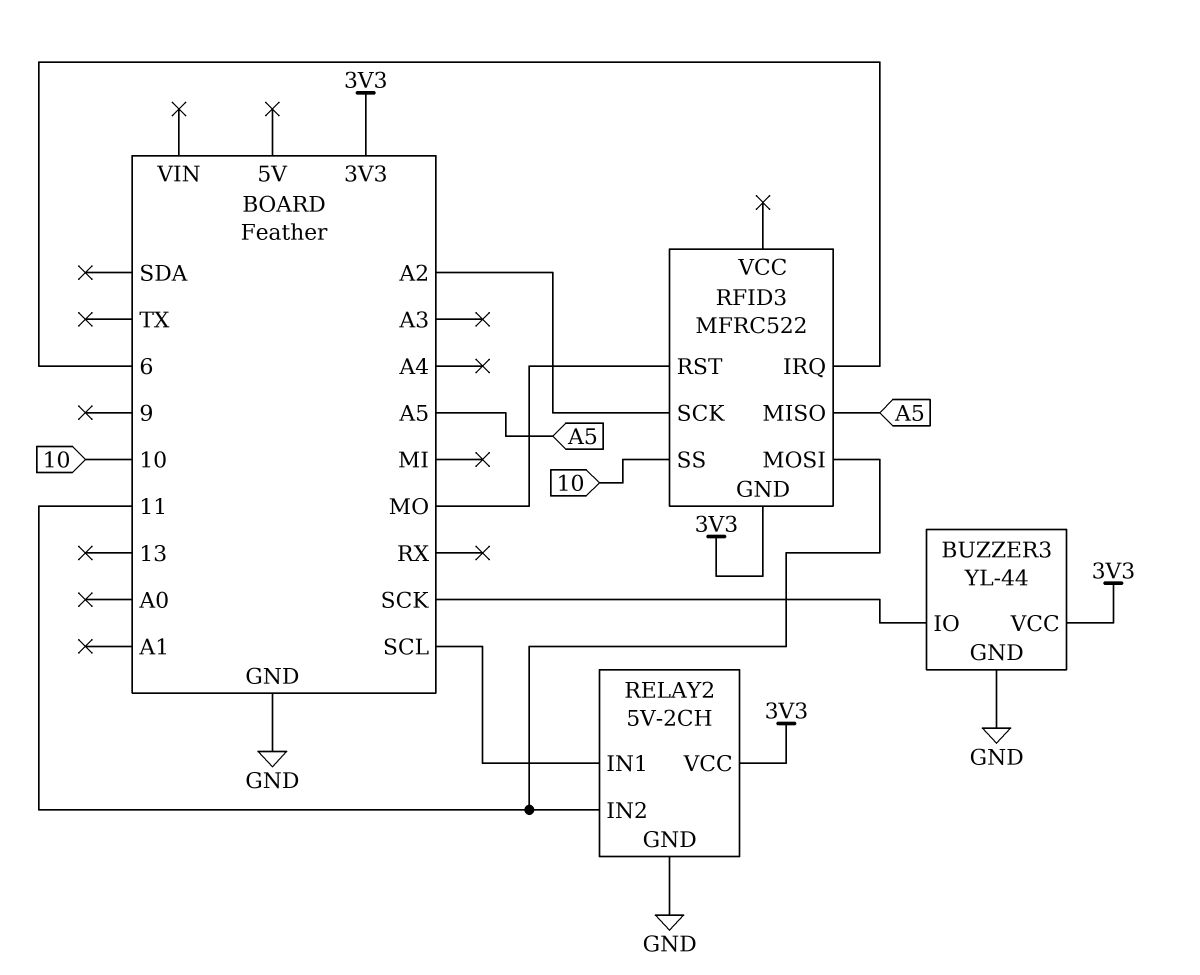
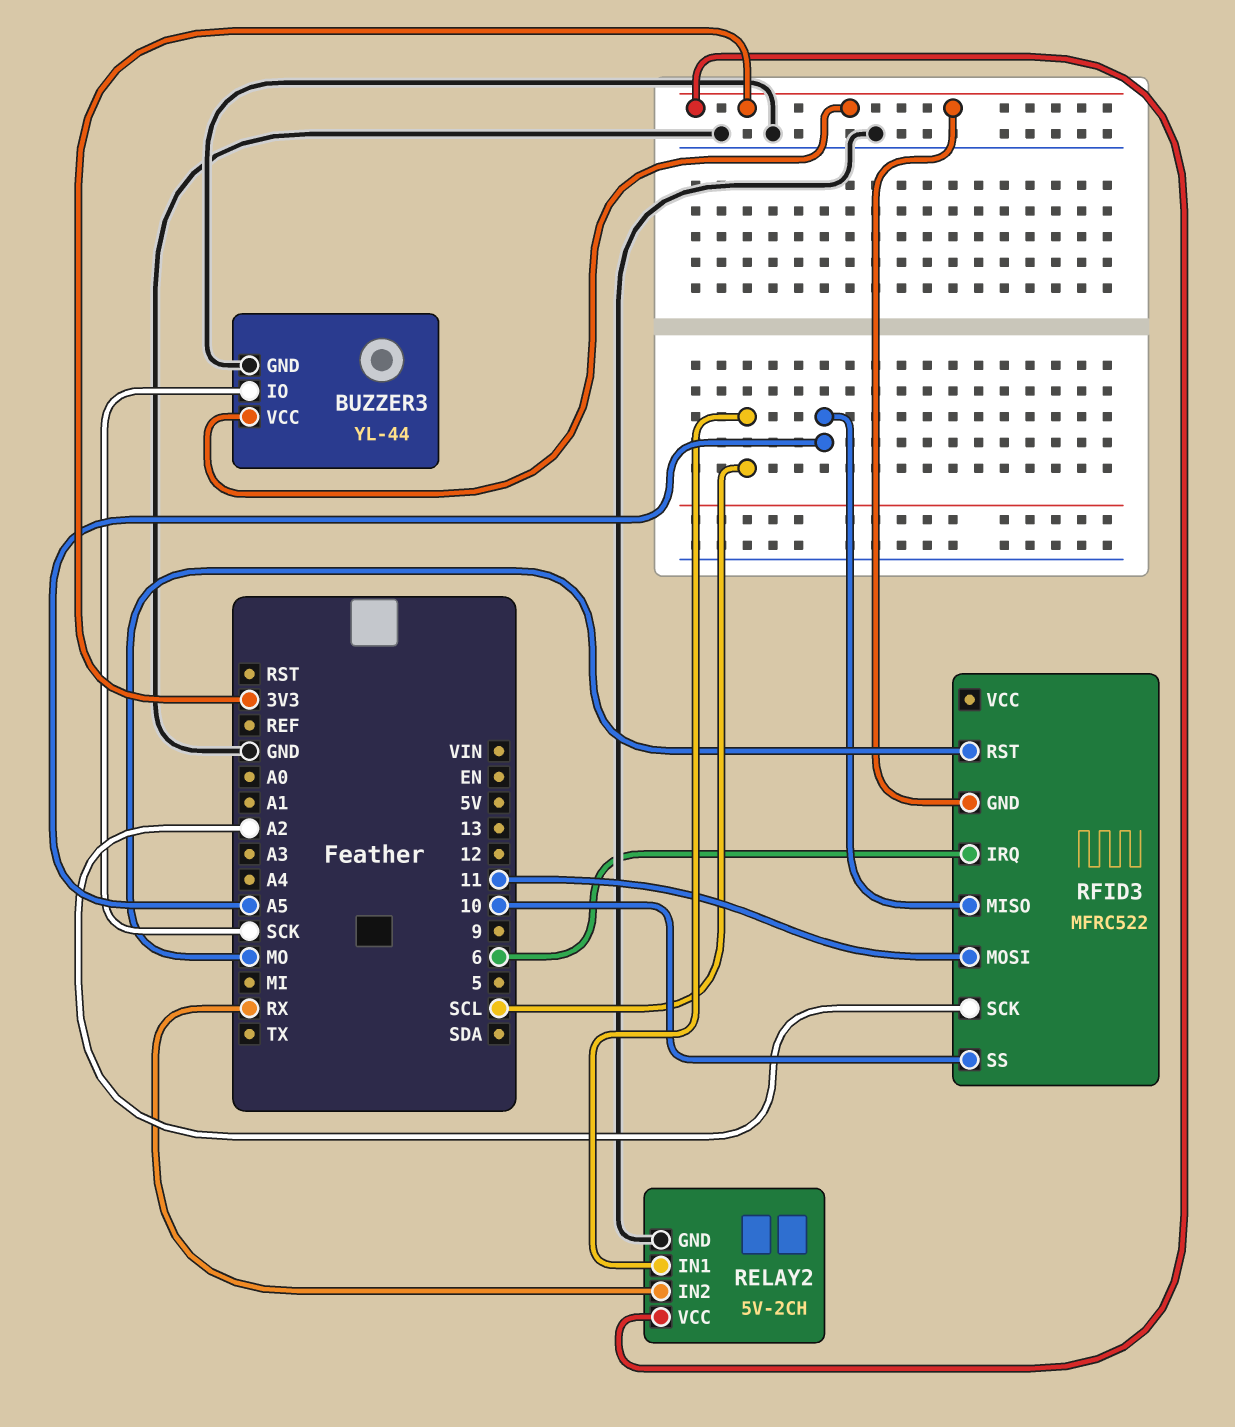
RELAY2 pin IN2: 11 -> RX

